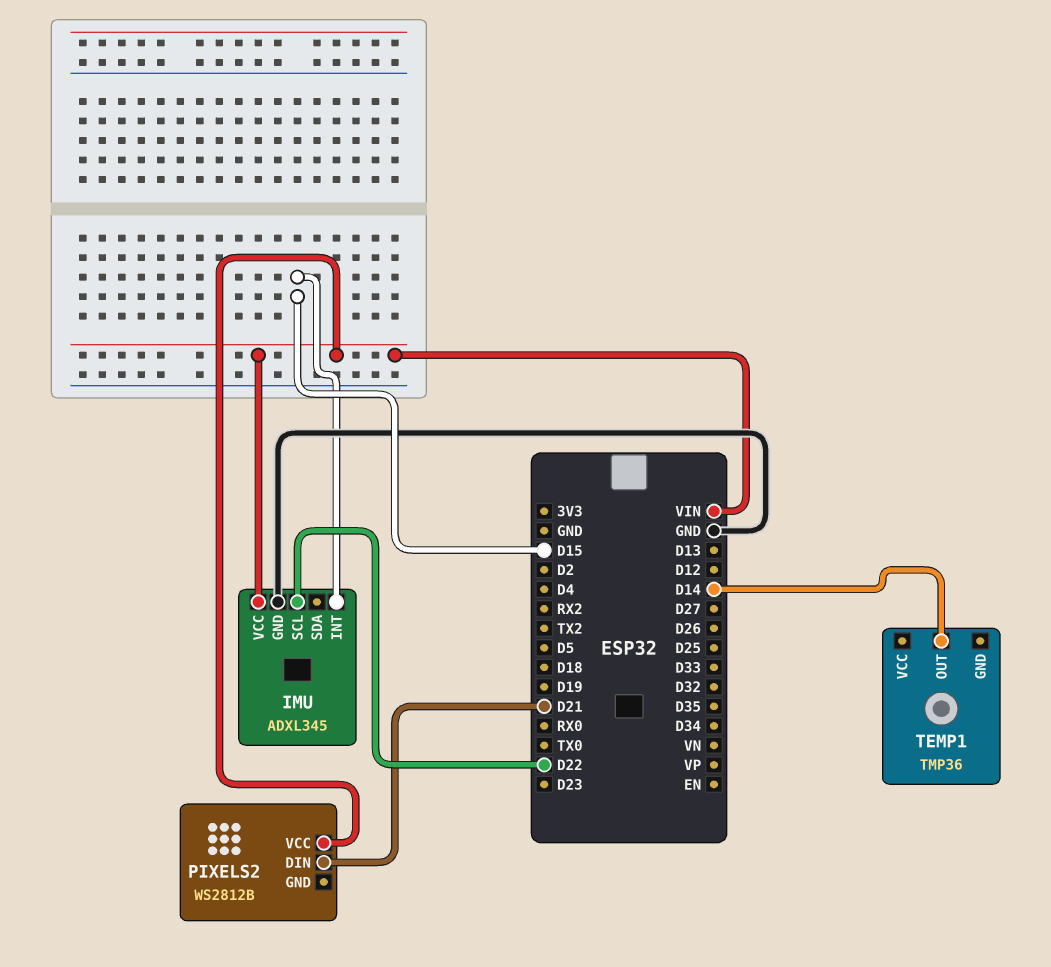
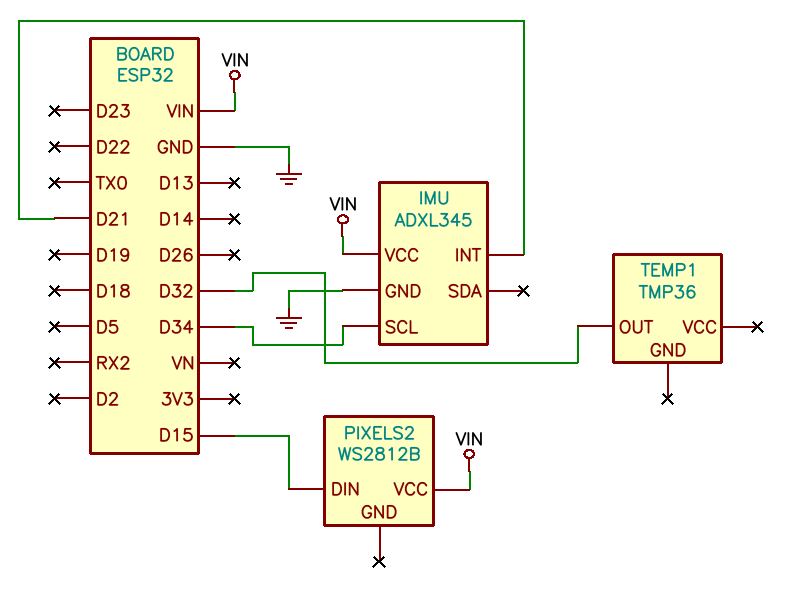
IMU pin INT: D15 -> D21
IMU pin SCL: D22 -> D34
PIXELS2 pin DIN: D21 -> D15
TEMP1 pin OUT: D14 -> D32

